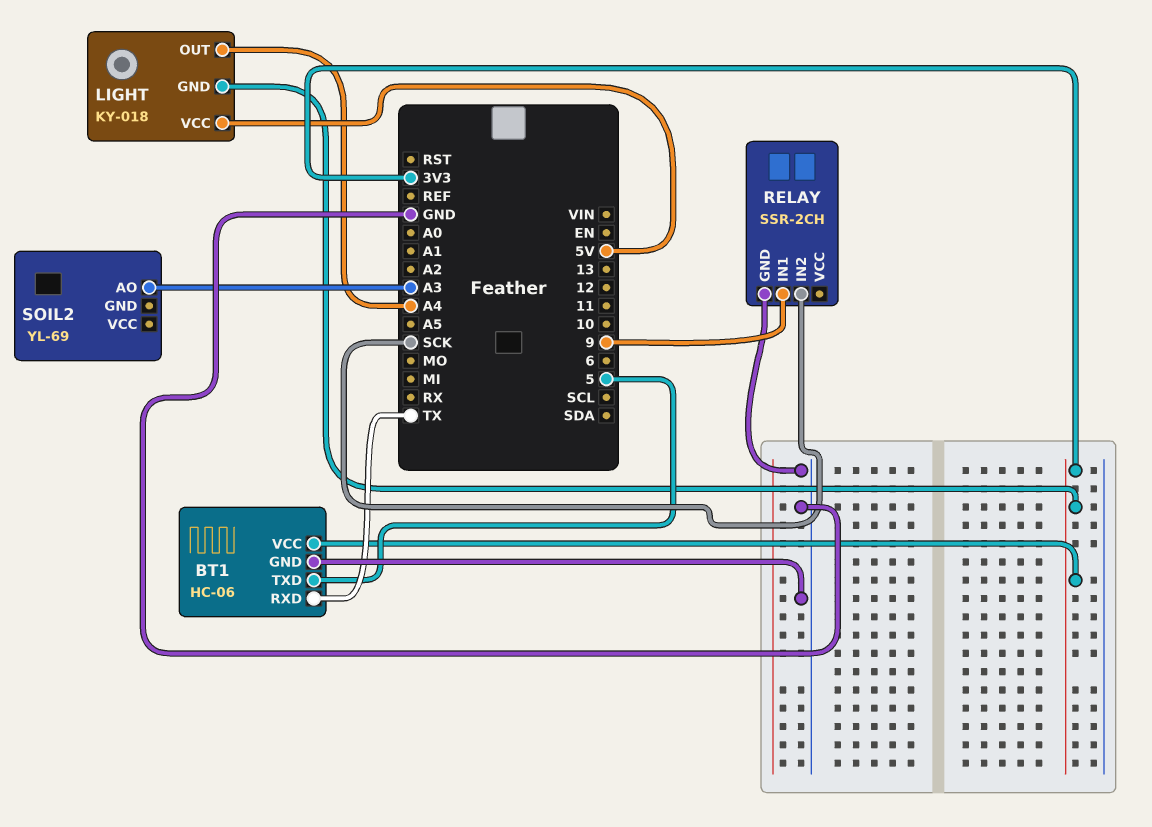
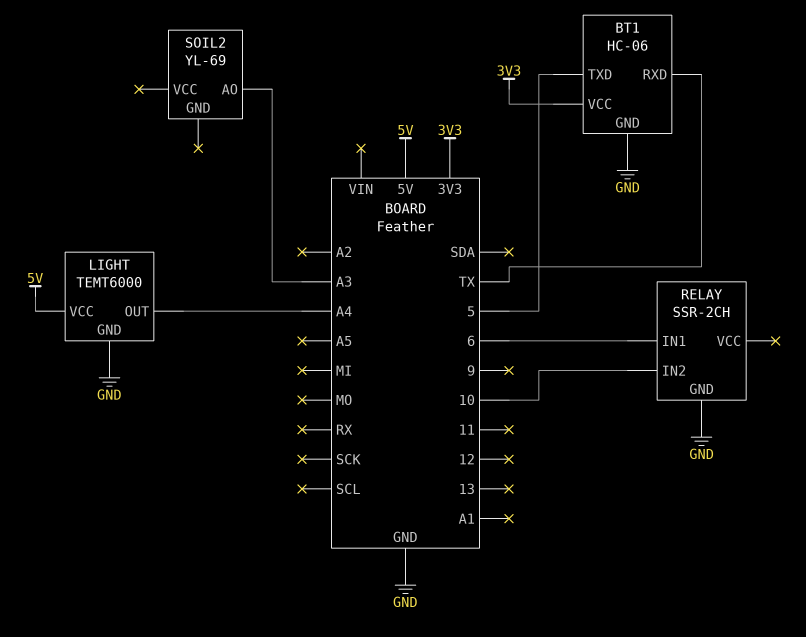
LIGHT: KY-018 -> TEMT6000
LIGHT pin GND: 3V3 -> GND
RELAY pin IN1: 9 -> 6
RELAY pin IN2: SCK -> 10

